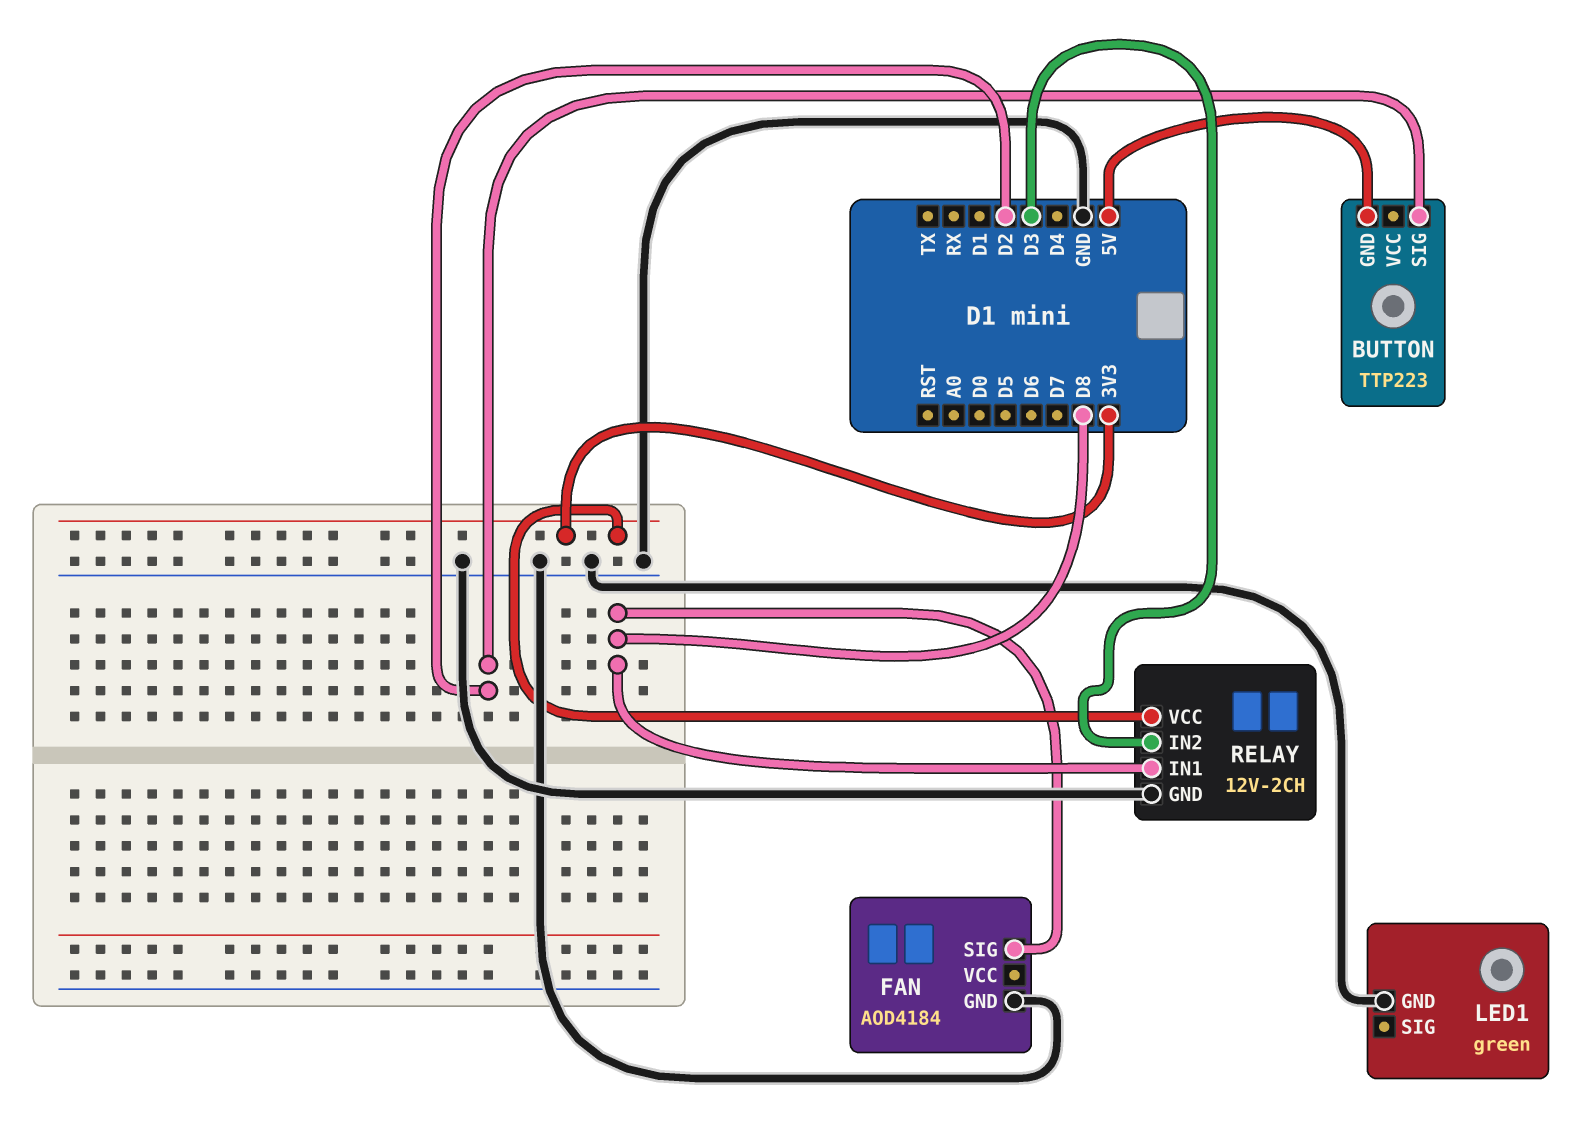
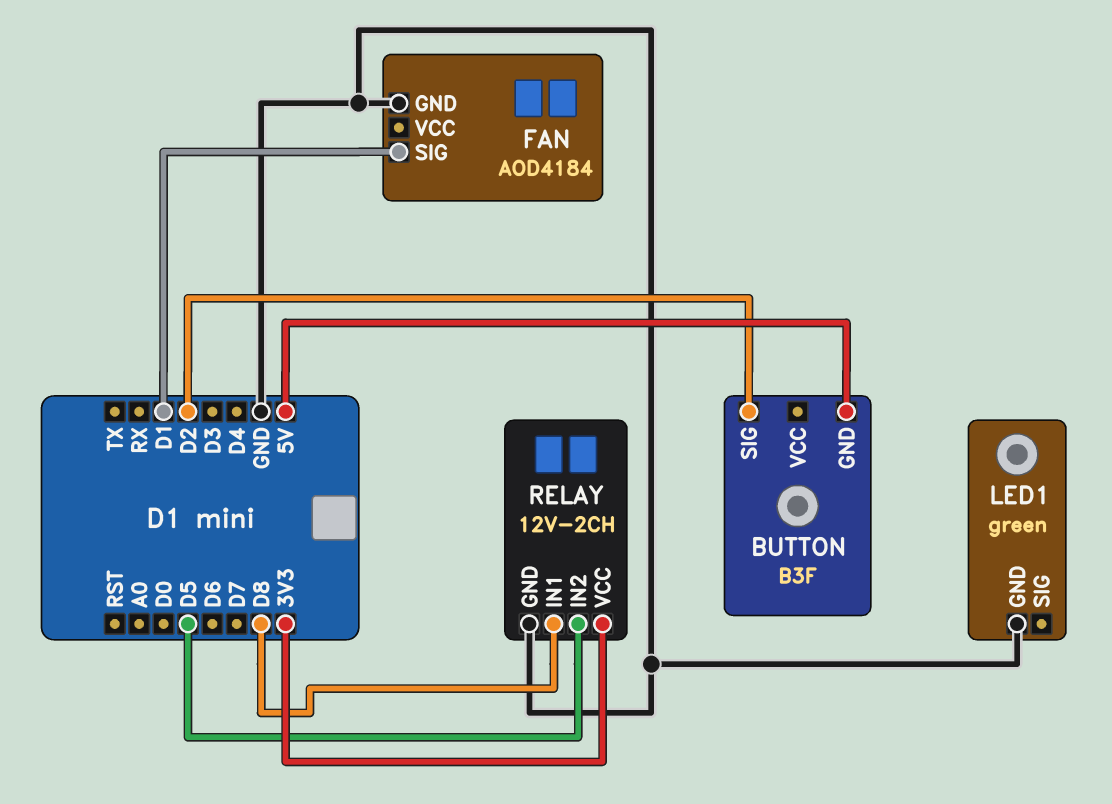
BUTTON: TTP223 -> B3F
FAN pin SIG: D8 -> D1
RELAY pin IN2: D3 -> D5

